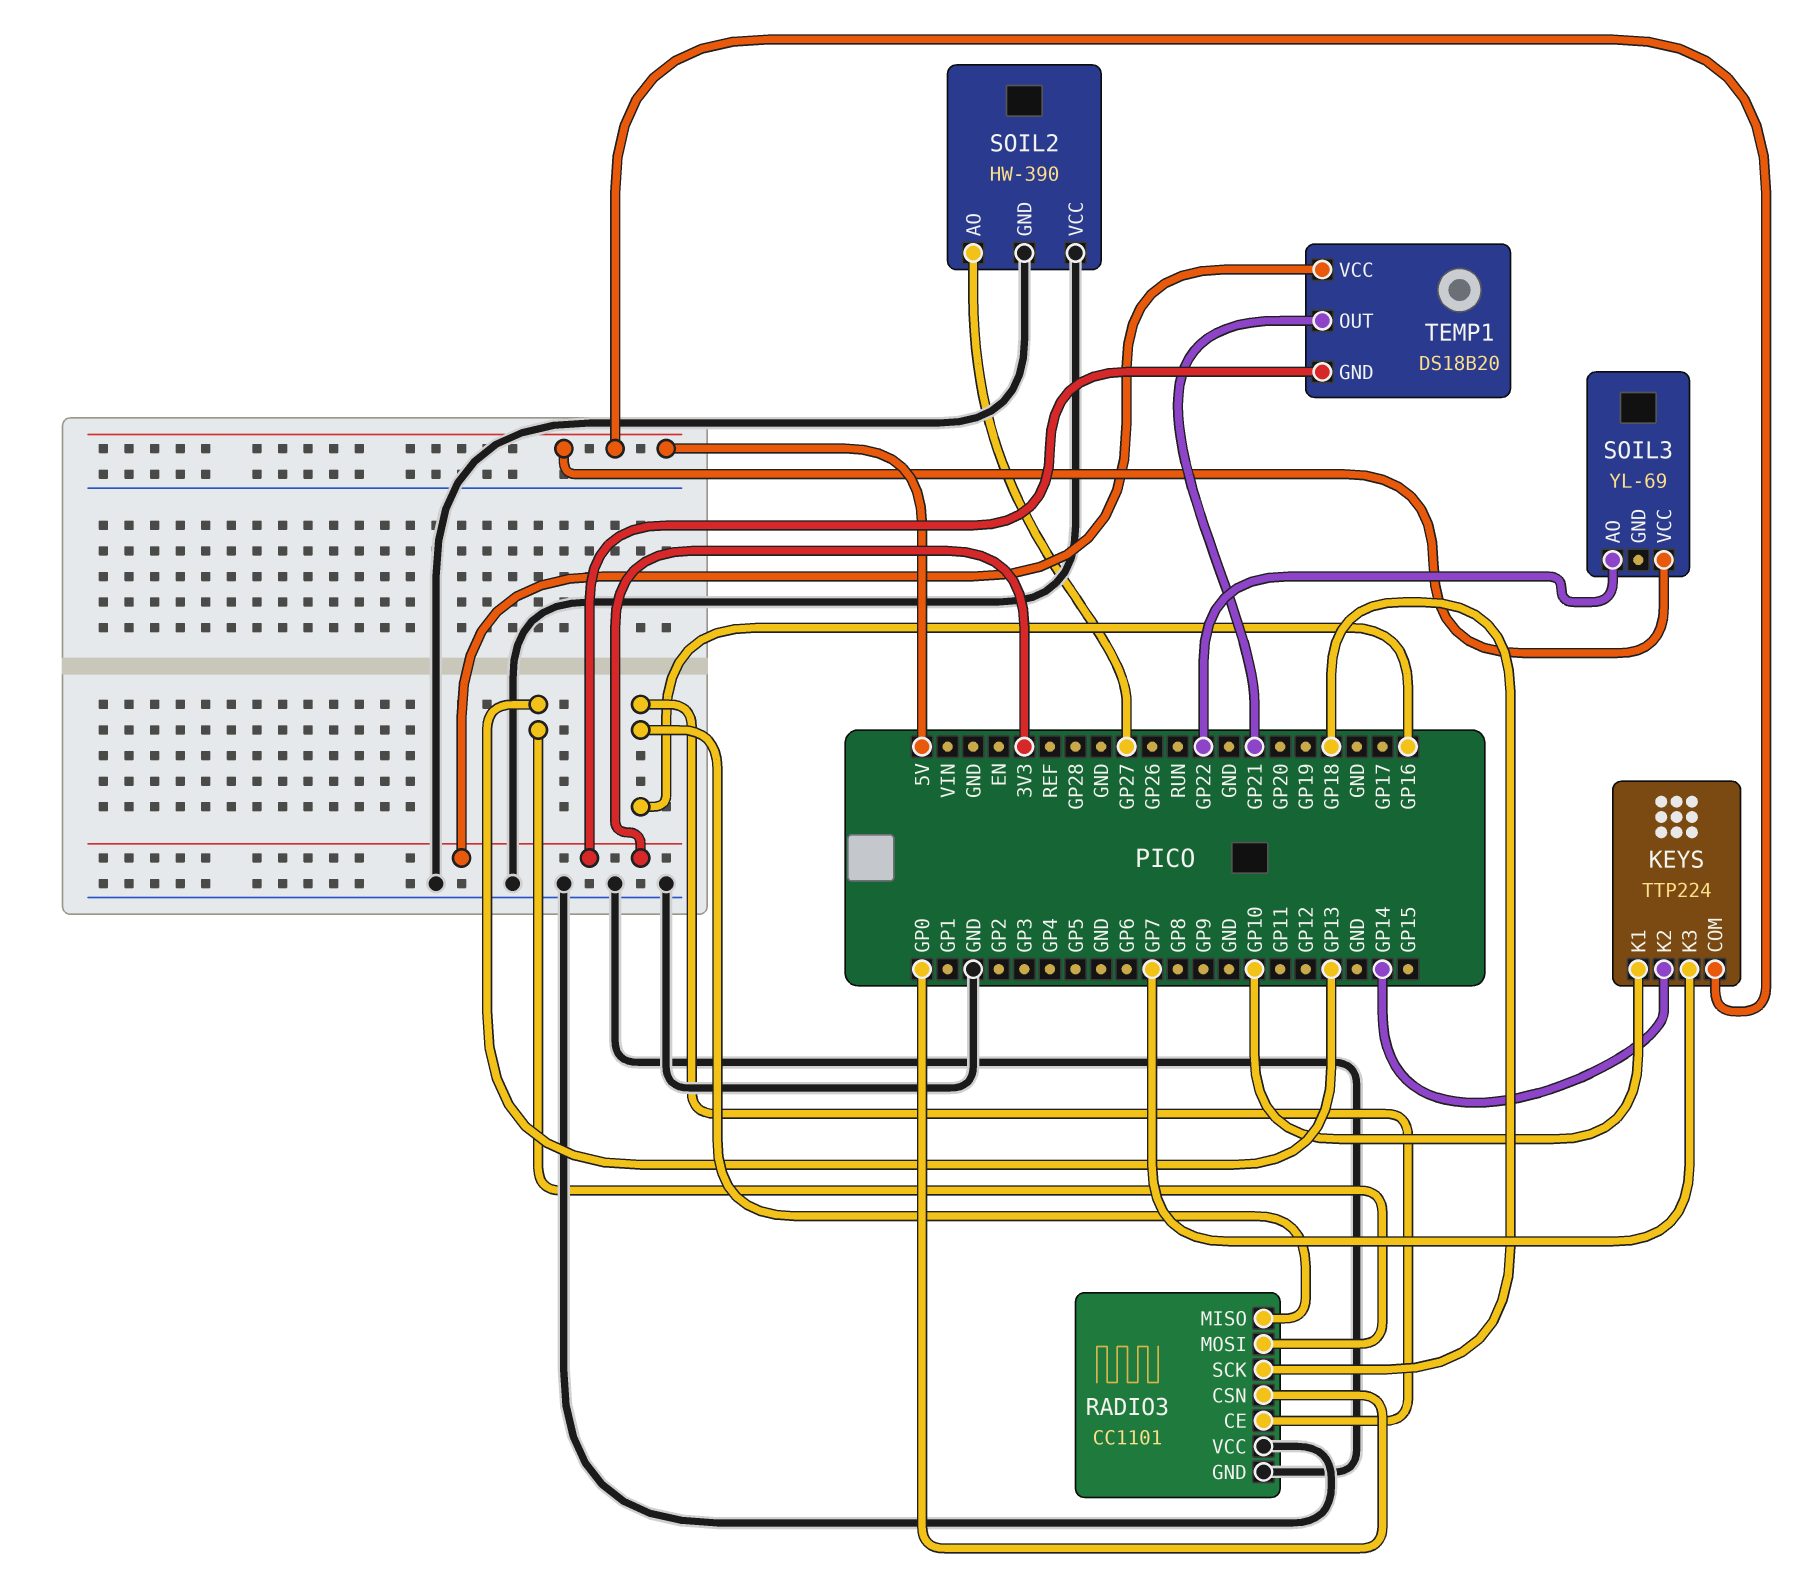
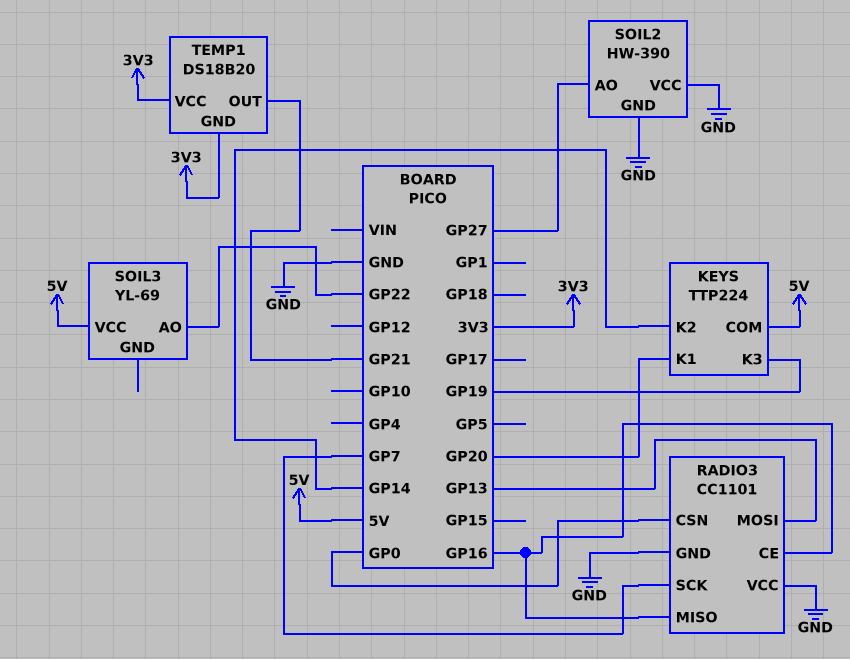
KEYS pin K1: GP10 -> GP20
KEYS pin K3: GP7 -> GP19
RADIO3 pin SCK: GP18 -> GP7

